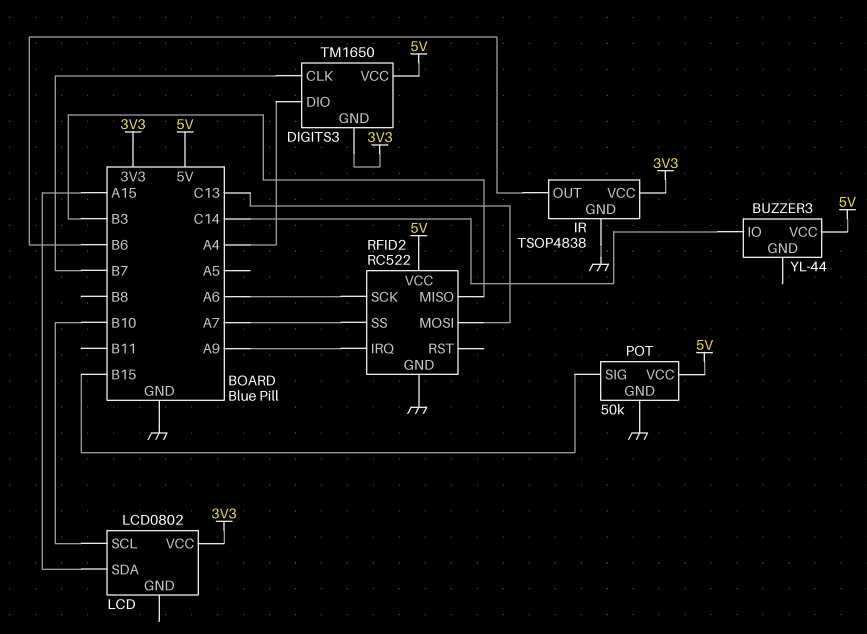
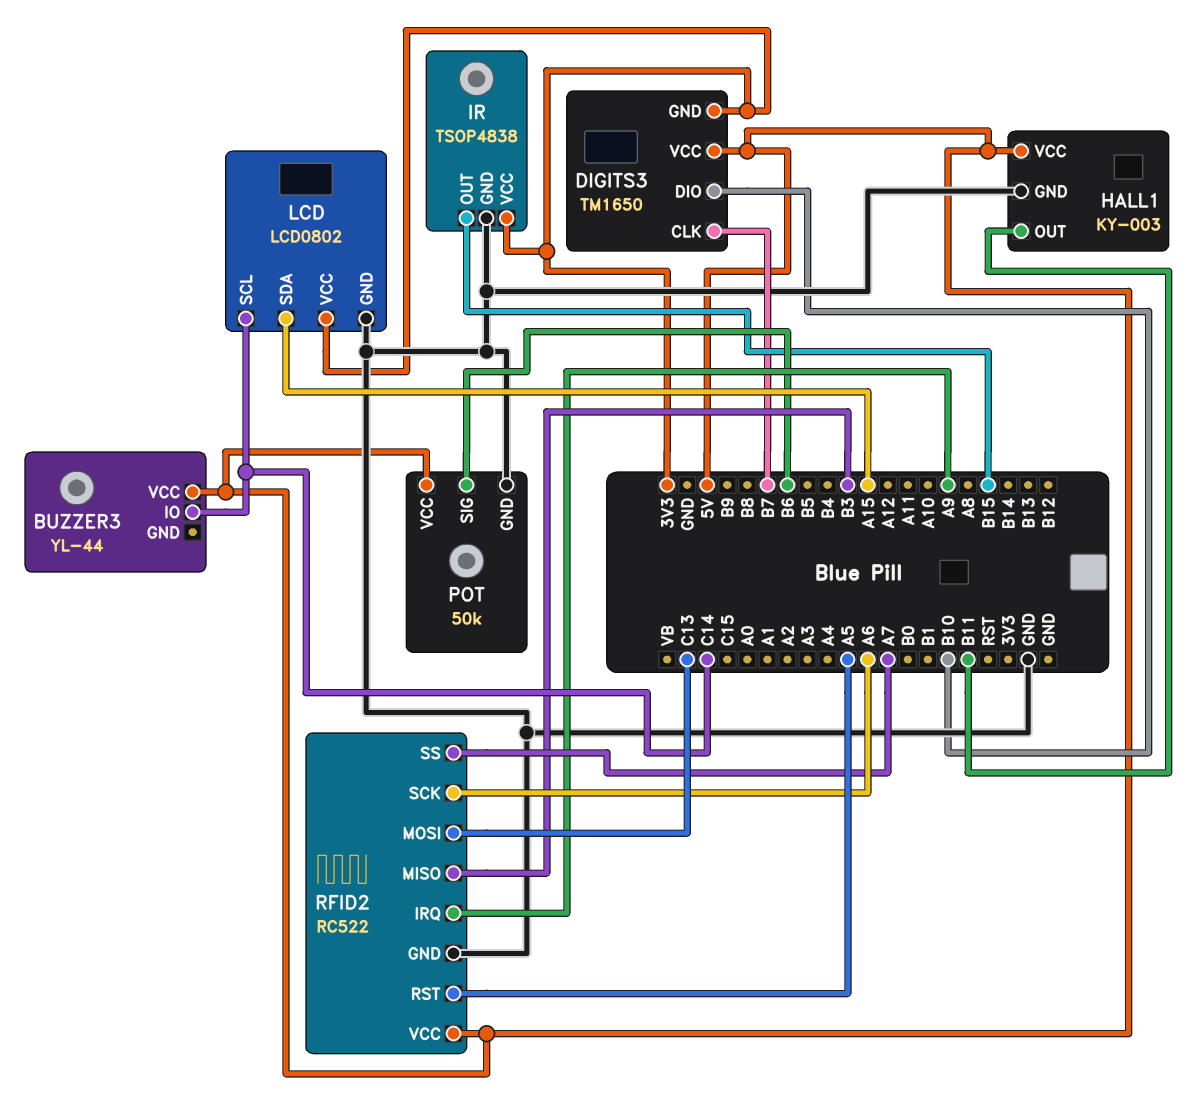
DIGITS3 pin DIO: A4 -> B10
HALL1: none -> KY-003
HALL1 pin GND: none -> GND
HALL1 pin OUT: none -> B11
HALL1 pin VCC: none -> 5V
IR pin OUT: B6 -> B15
LCD pin GND: none -> GND
LCD pin SCL: B10 -> C14
POT pin SIG: B15 -> B6
RFID2 pin RST: none -> A5

